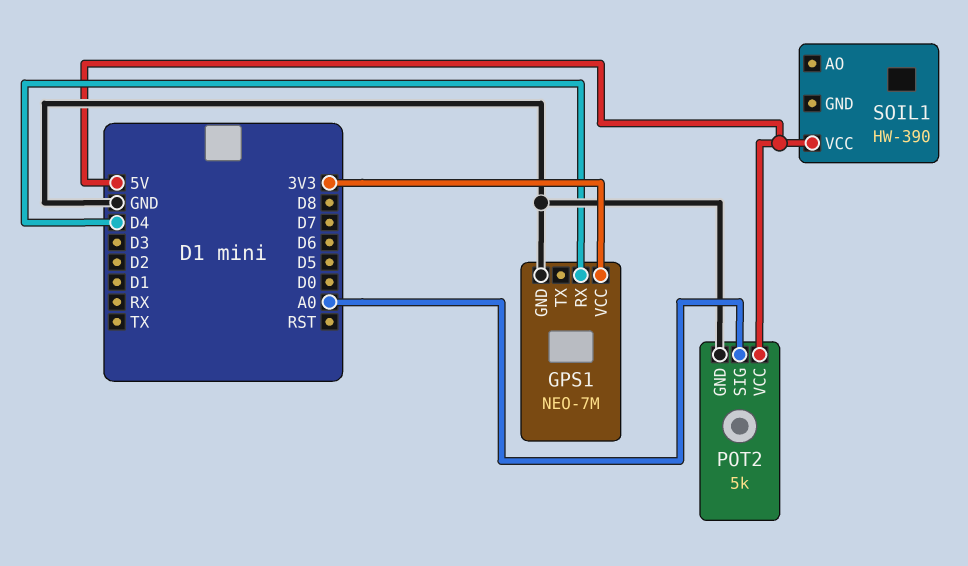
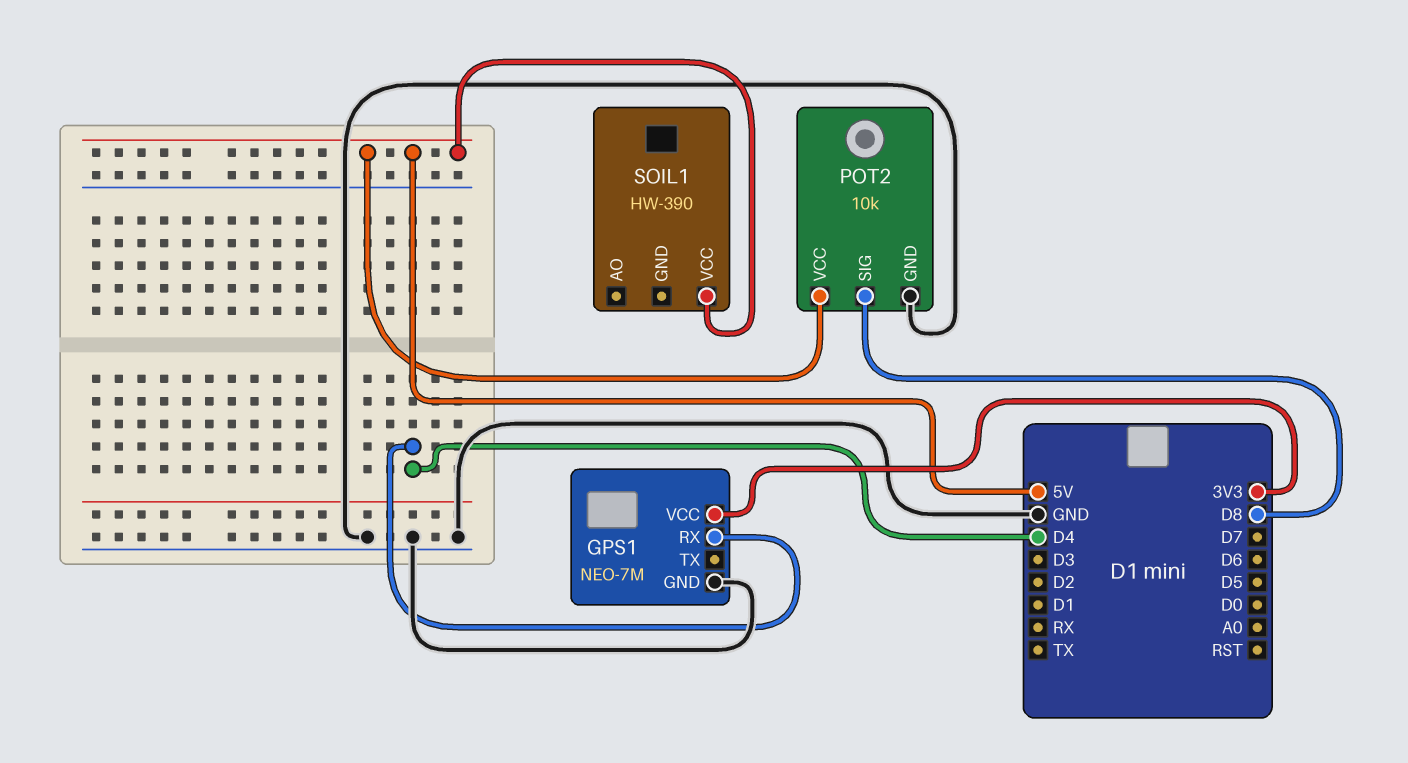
POT2: 5k -> 10k
POT2 pin SIG: A0 -> D8

